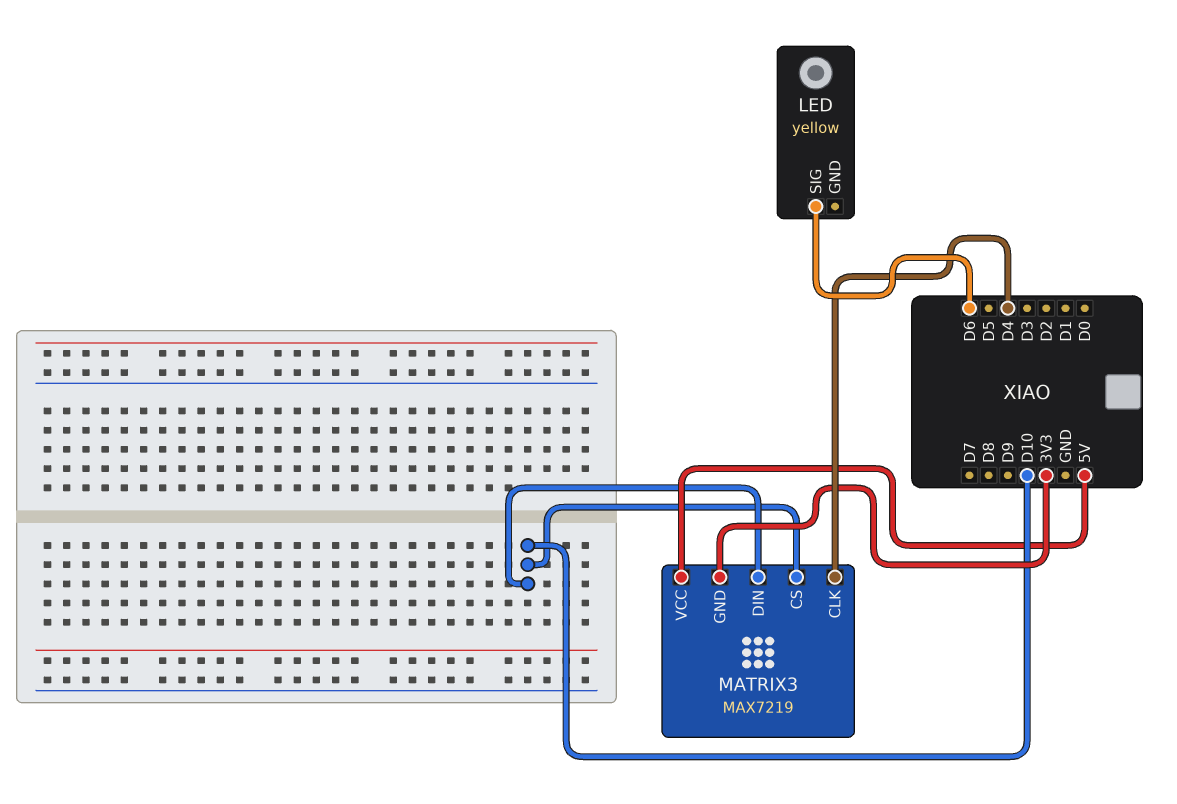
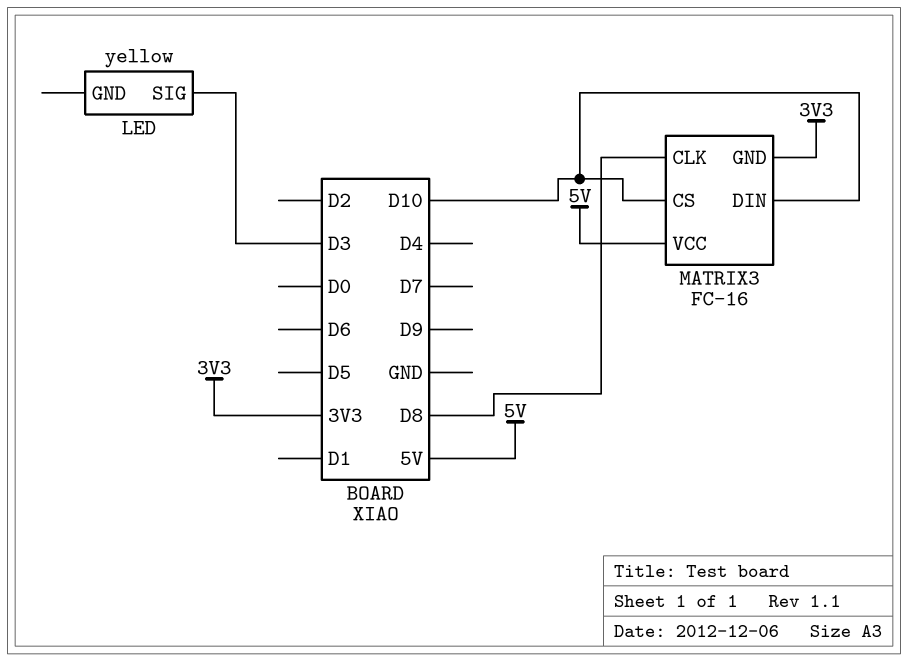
LED pin SIG: D6 -> D3
MATRIX3: MAX7219 -> FC-16
MATRIX3 pin CLK: D4 -> D8

